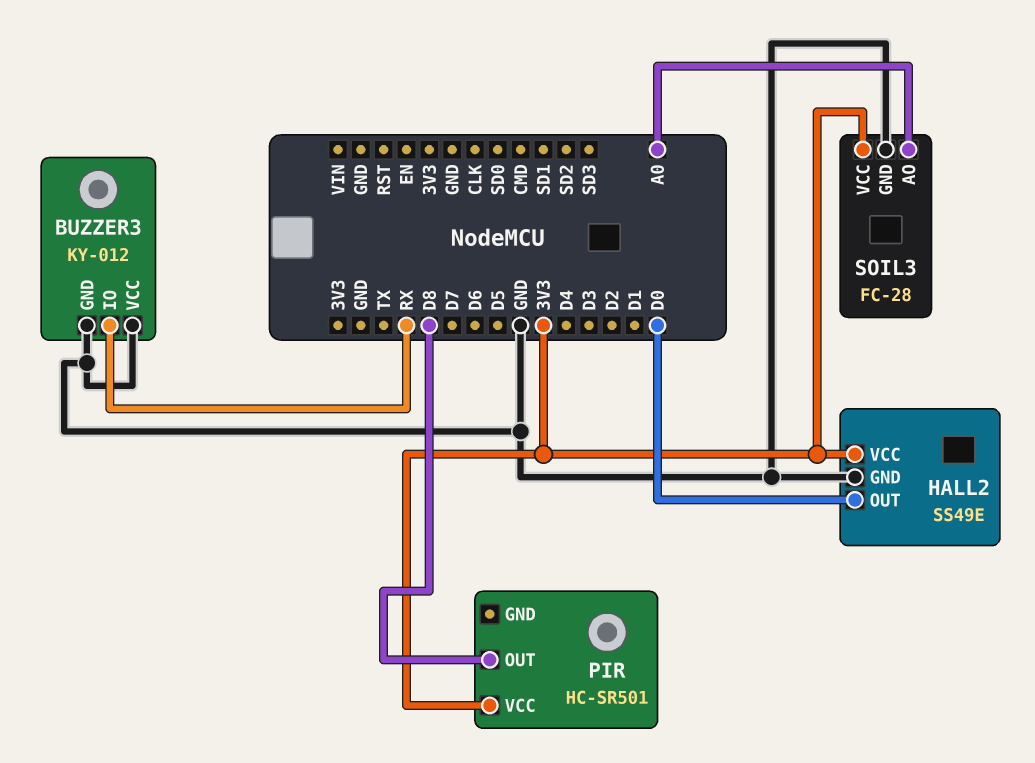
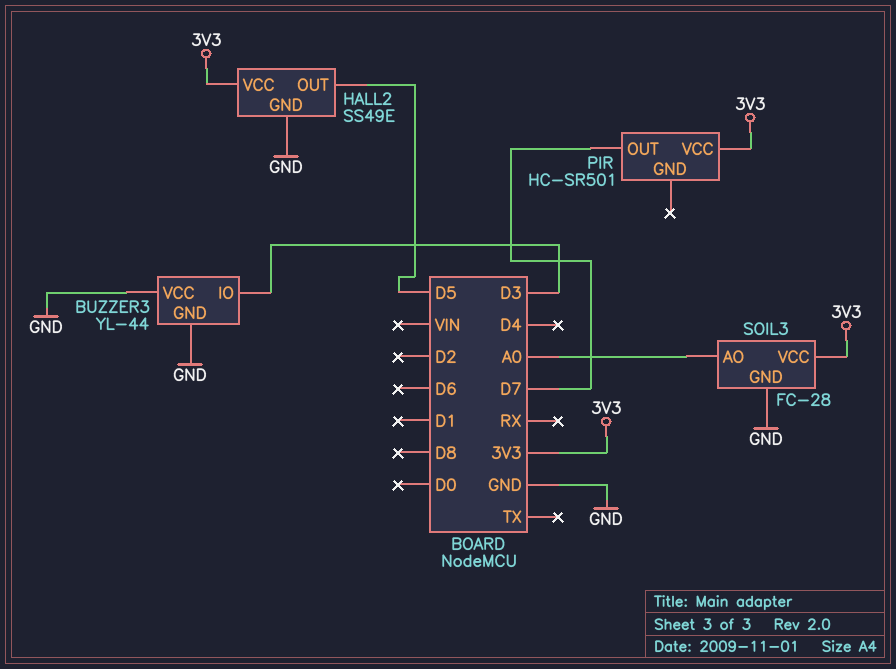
BUZZER3: KY-012 -> YL-44
BUZZER3 pin IO: RX -> D3
HALL2 pin OUT: D0 -> D5
PIR pin OUT: D8 -> D7

